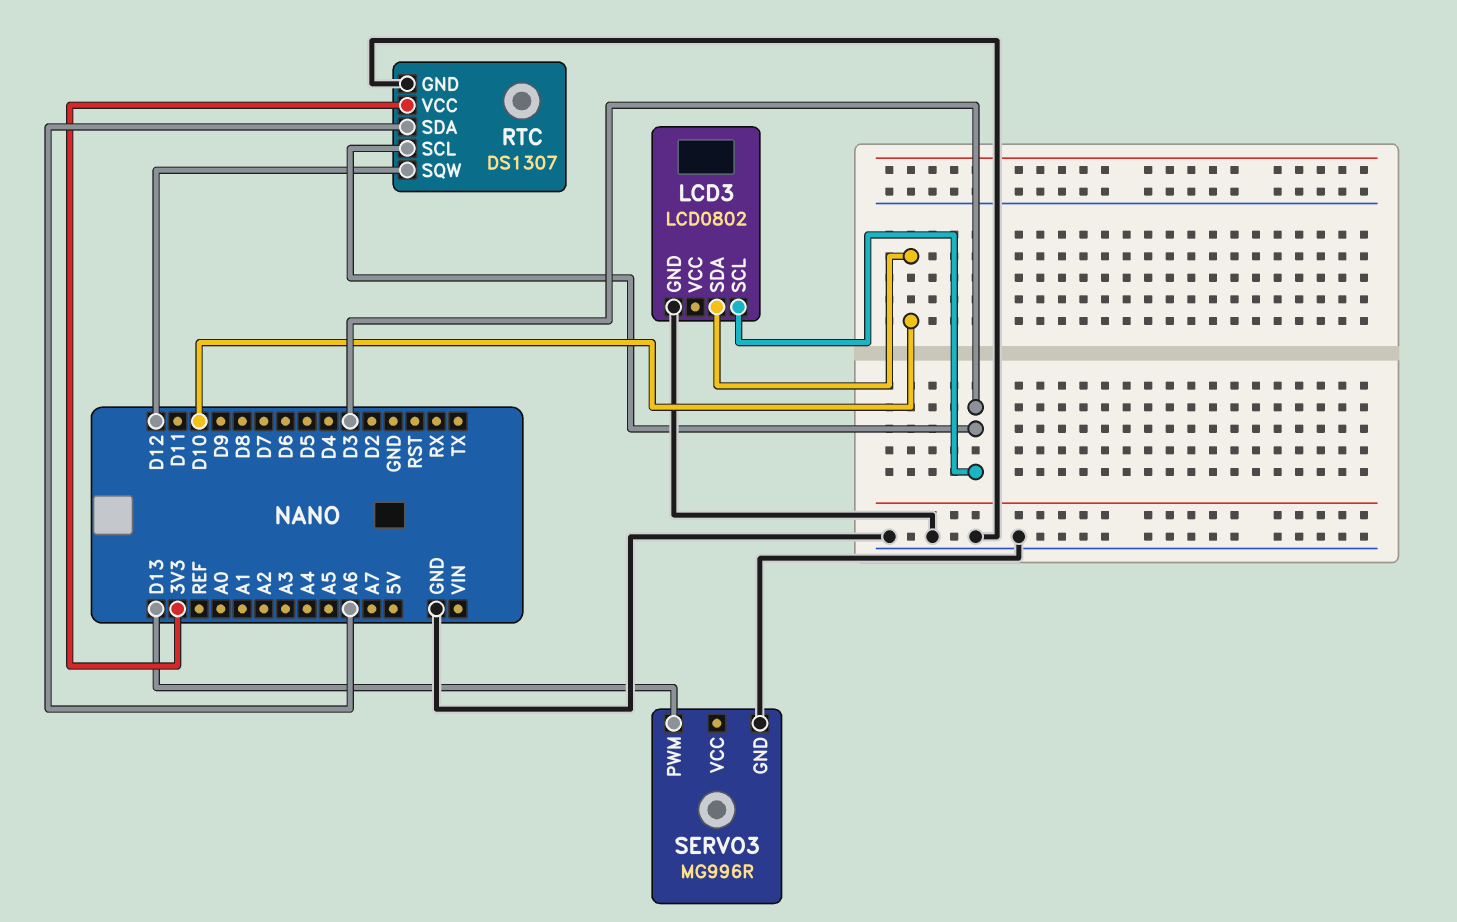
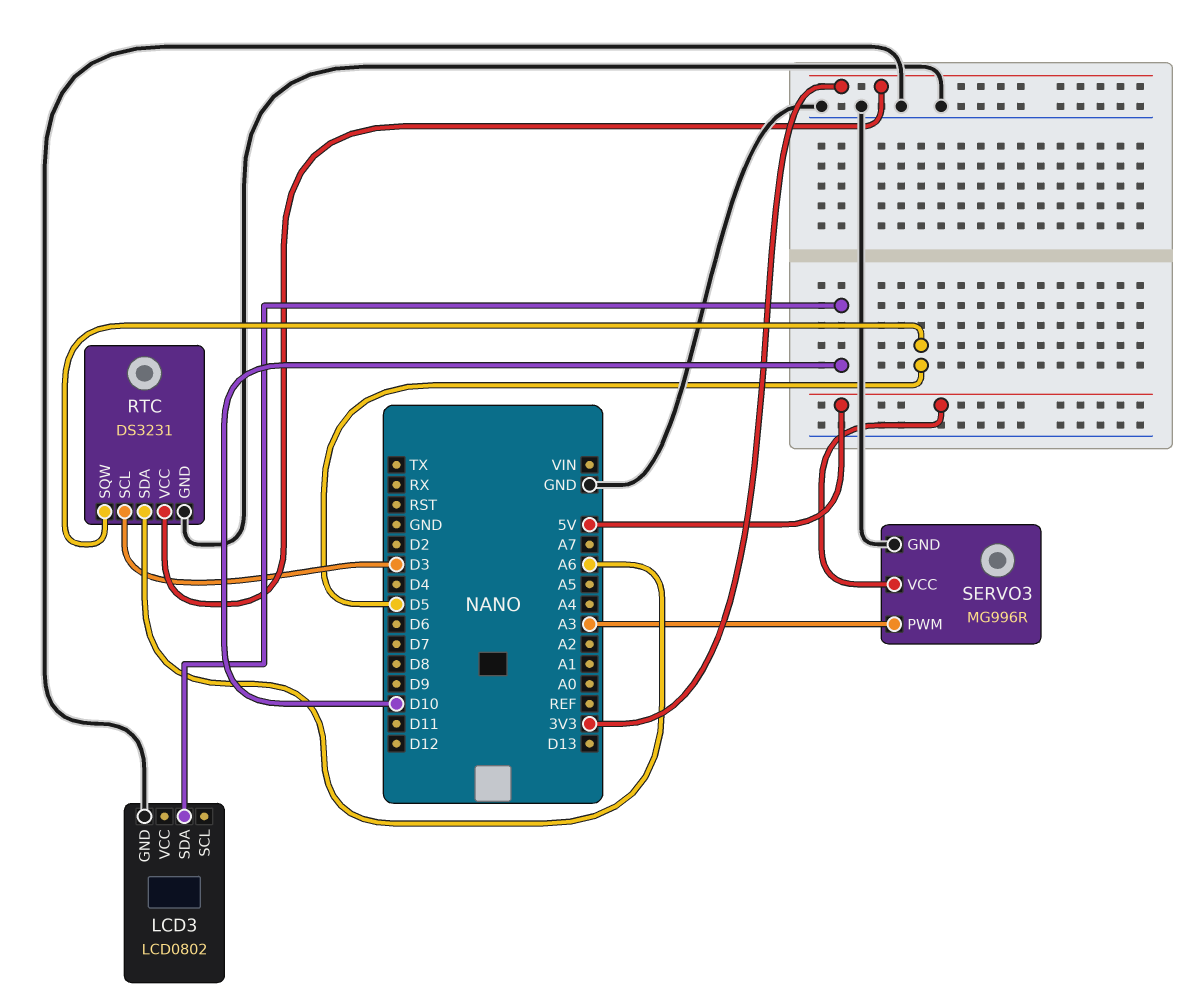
LCD3 pin SCL: D3 -> none
RTC: DS1307 -> DS3231
RTC pin SQW: D12 -> D5
SERVO3 pin PWM: D13 -> A3
SERVO3 pin VCC: none -> 5V

